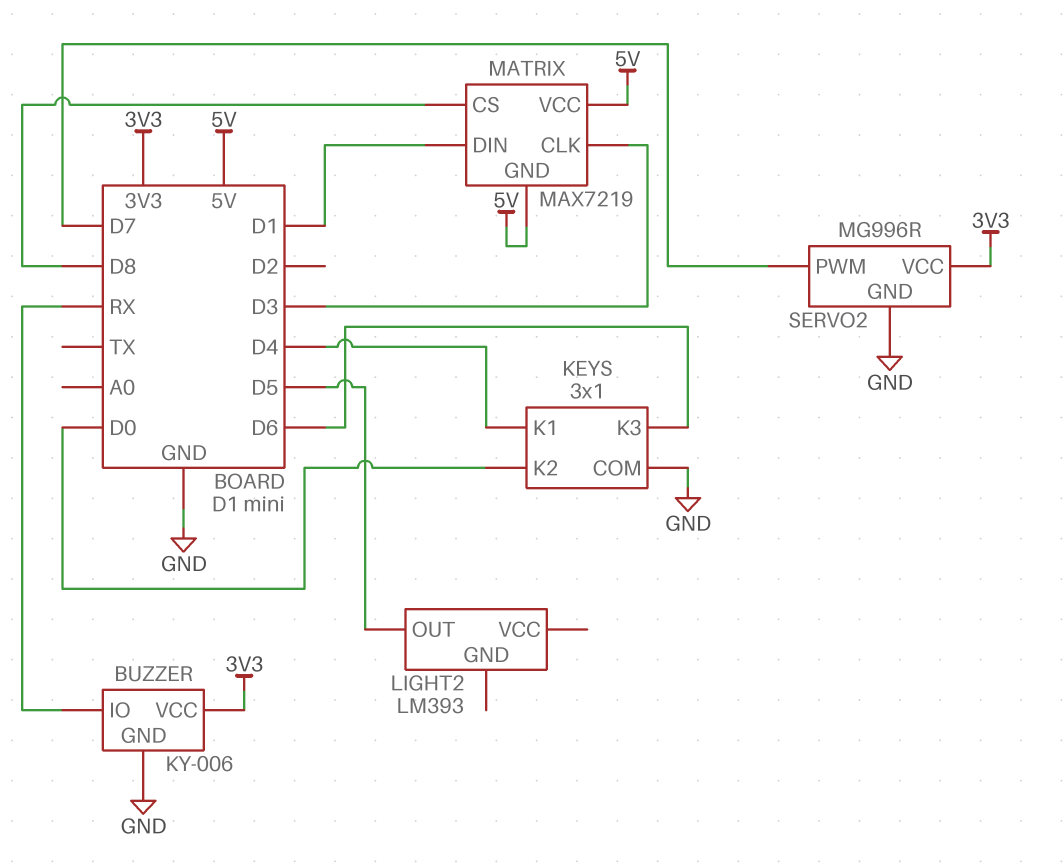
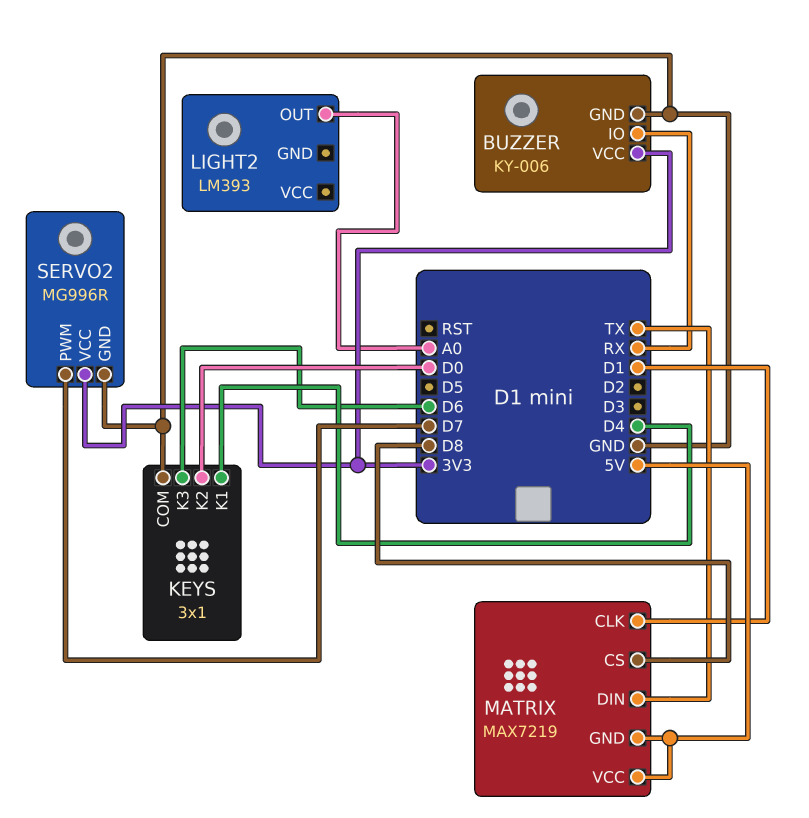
LIGHT2 pin OUT: D5 -> A0
MATRIX pin CLK: D3 -> D1
MATRIX pin DIN: D1 -> TX

